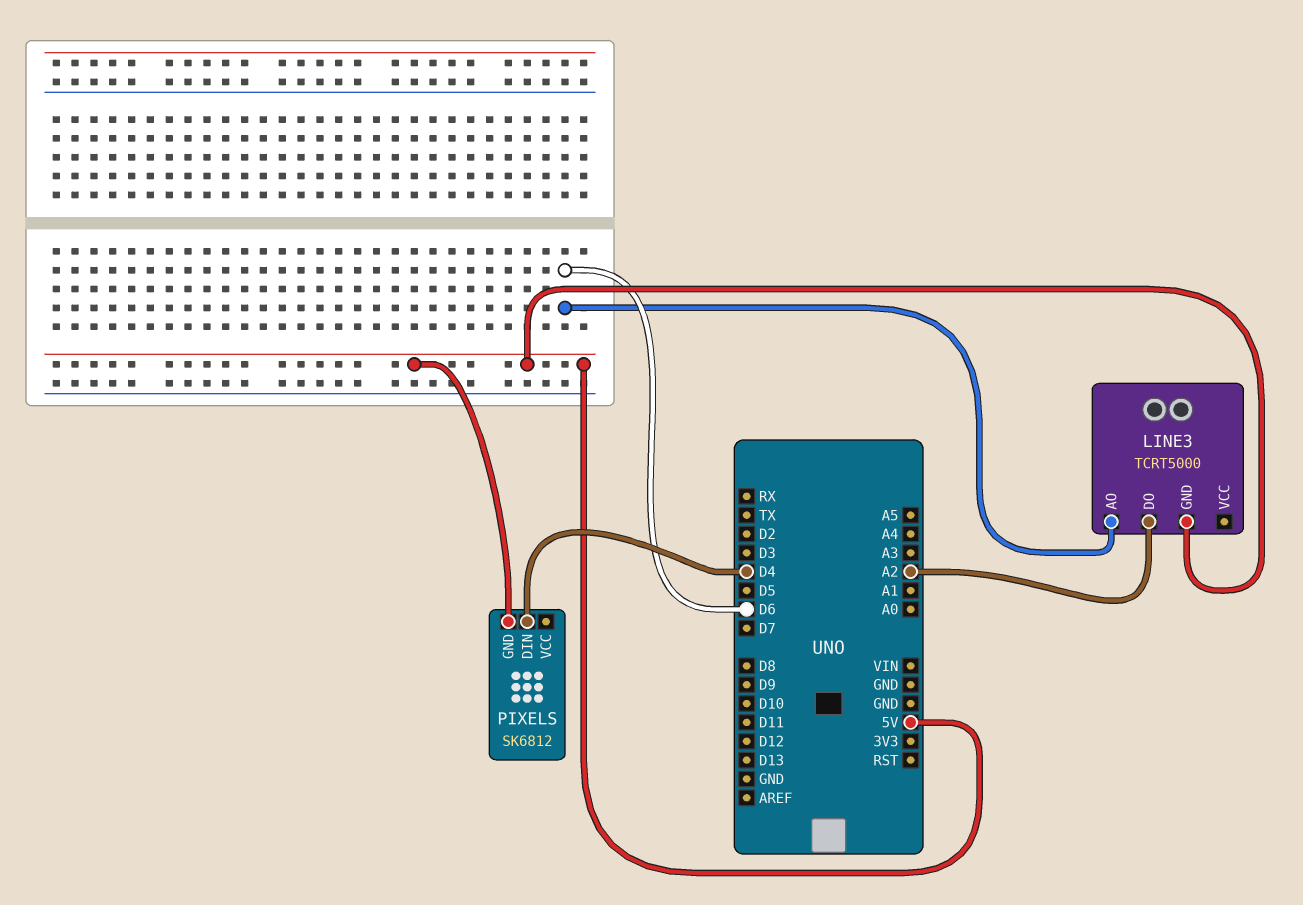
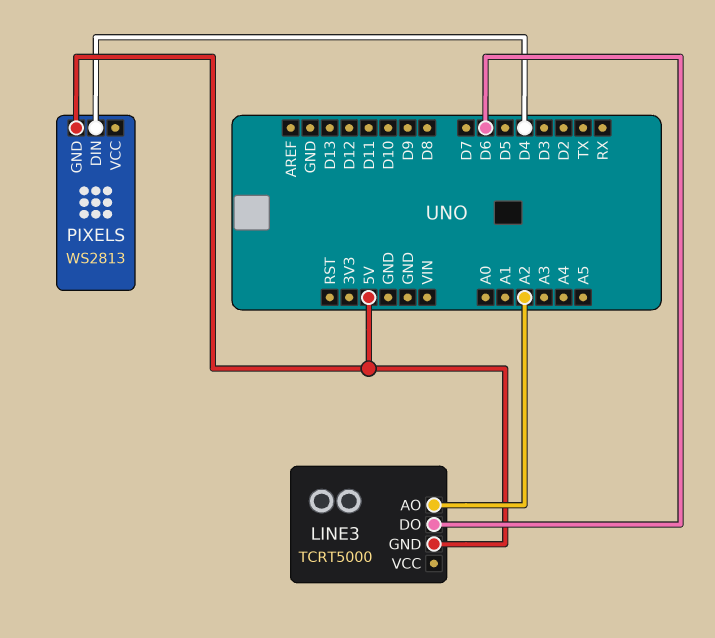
LINE3 pin AO: D6 -> A2
LINE3 pin DO: A2 -> D6
PIXELS: SK6812 -> WS2813

